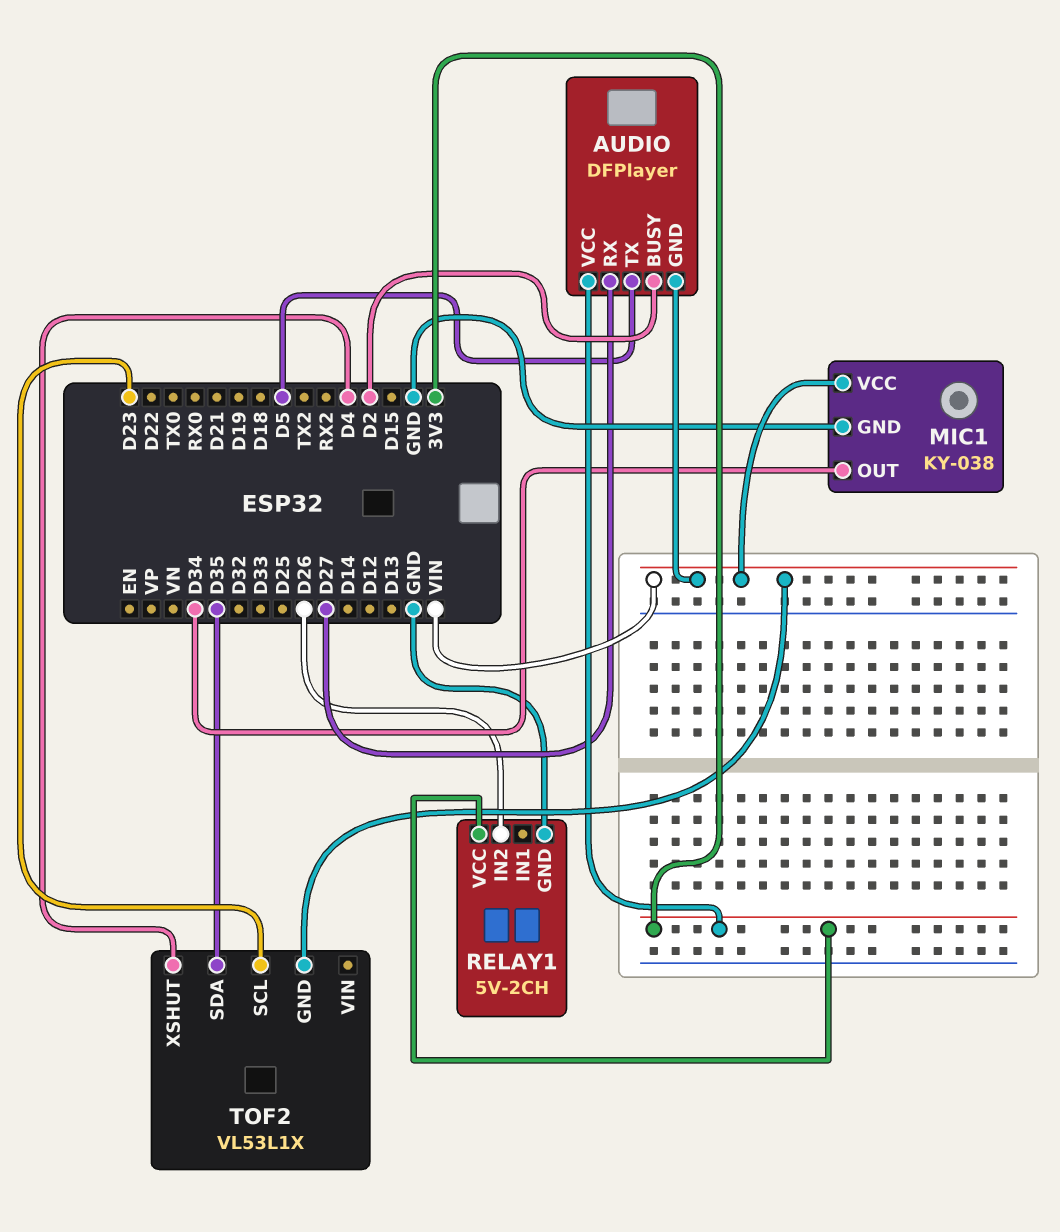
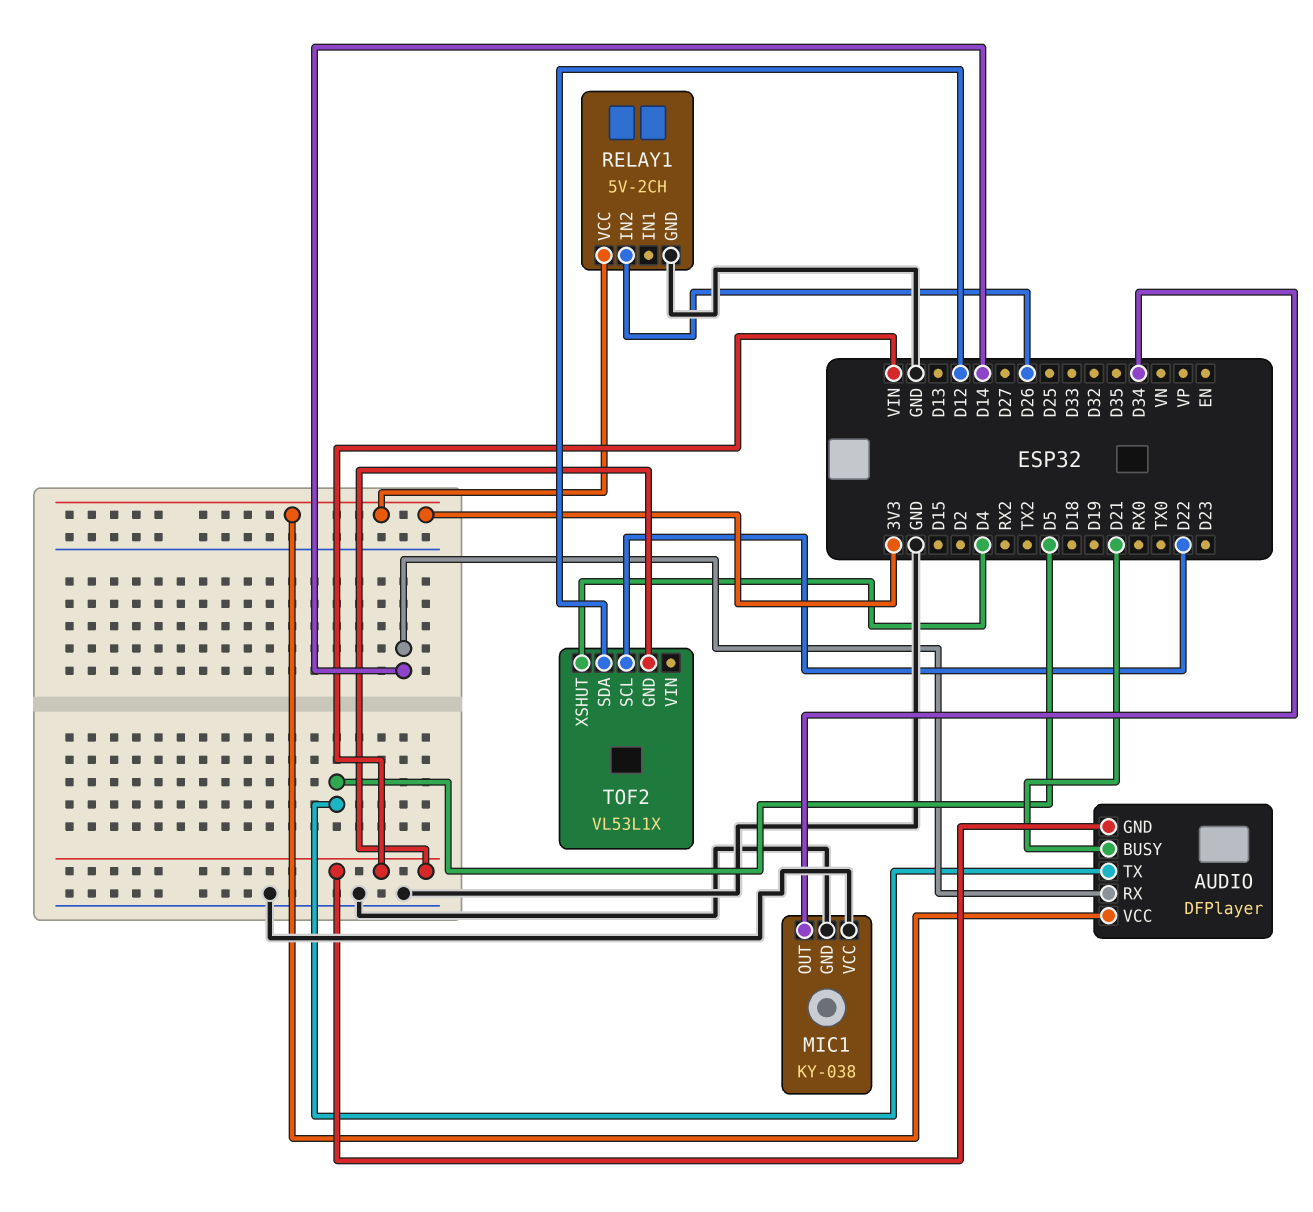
AUDIO pin BUSY: D2 -> D21
AUDIO pin RX: D27 -> D14
MIC1 pin VCC: VIN -> GND
TOF2 pin SCL: D23 -> D22
TOF2 pin SDA: D35 -> D12

